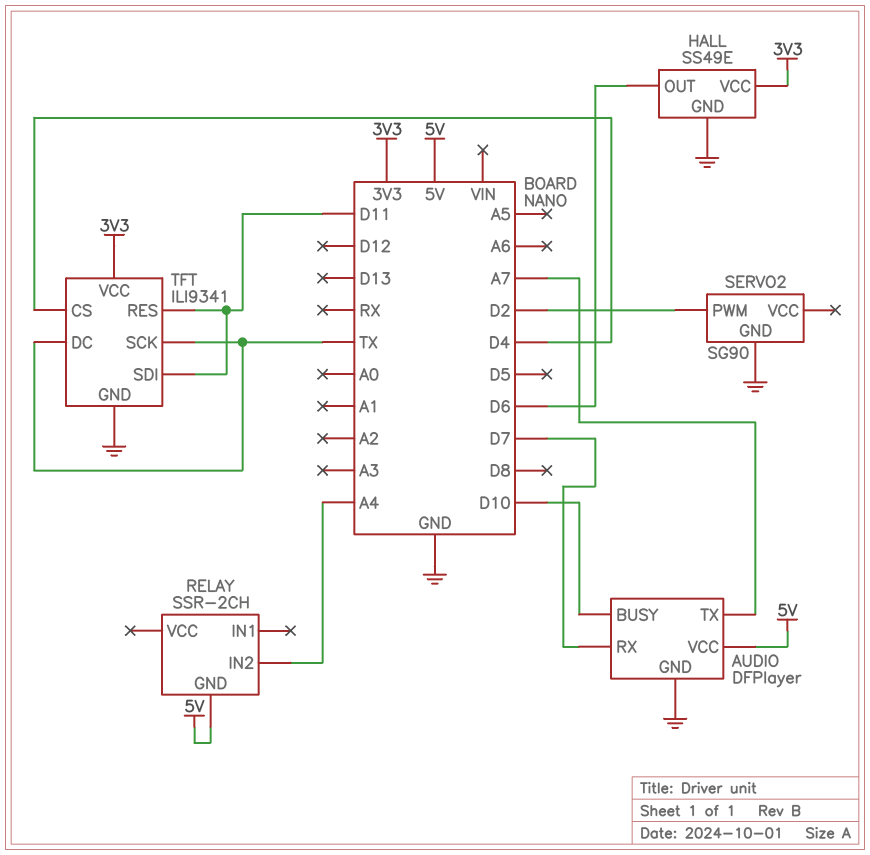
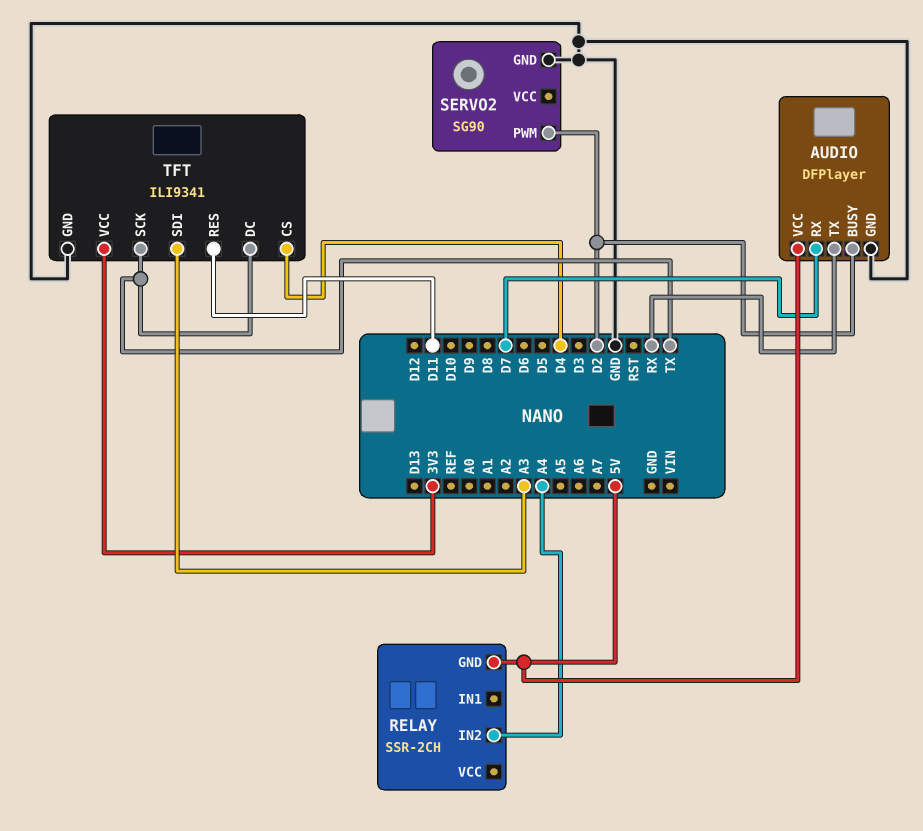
AUDIO pin BUSY: D10 -> D2
AUDIO pin TX: A7 -> RX
HALL: SS49E -> none
HALL pin GND: GND -> none
HALL pin OUT: D6 -> none
HALL pin VCC: 3V3 -> none
TFT pin SDI: D11 -> A3

